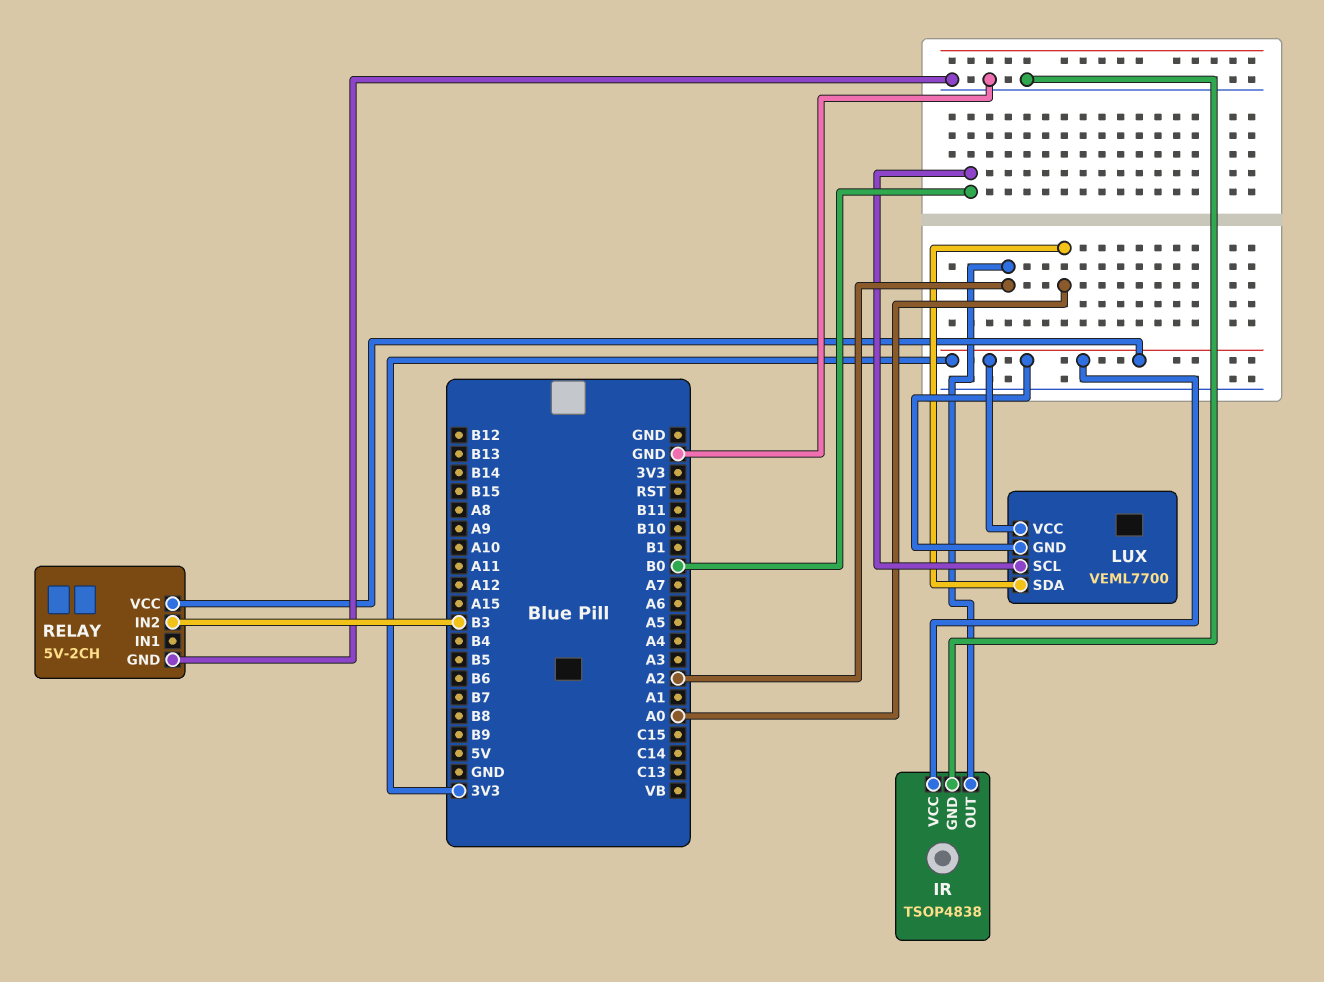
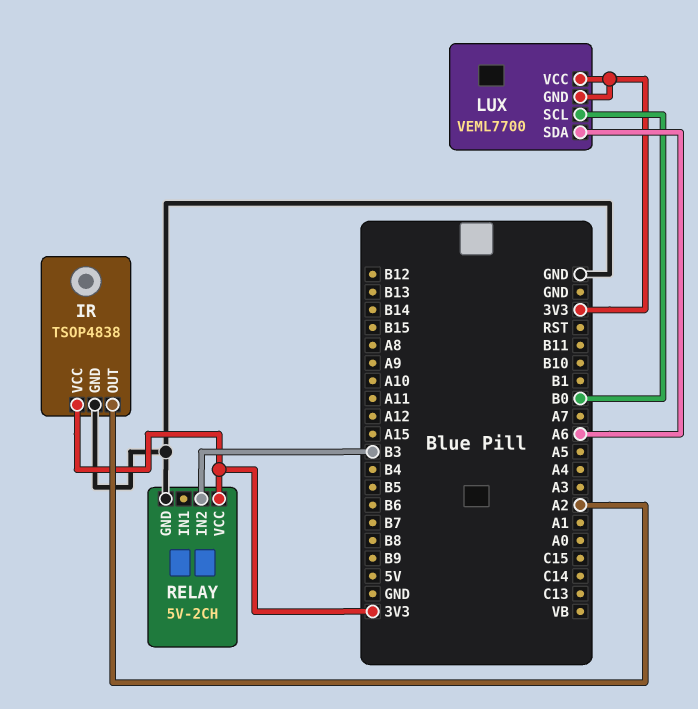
LUX pin SDA: A0 -> A6

